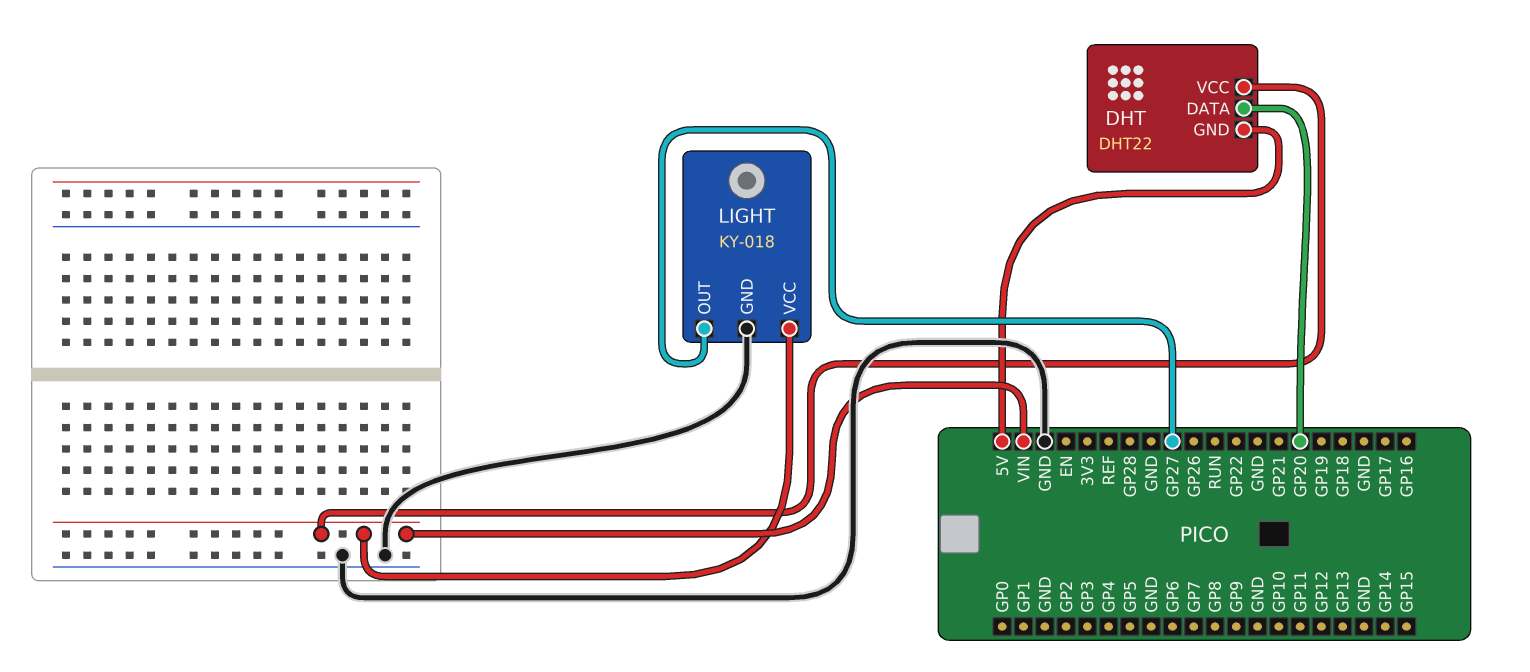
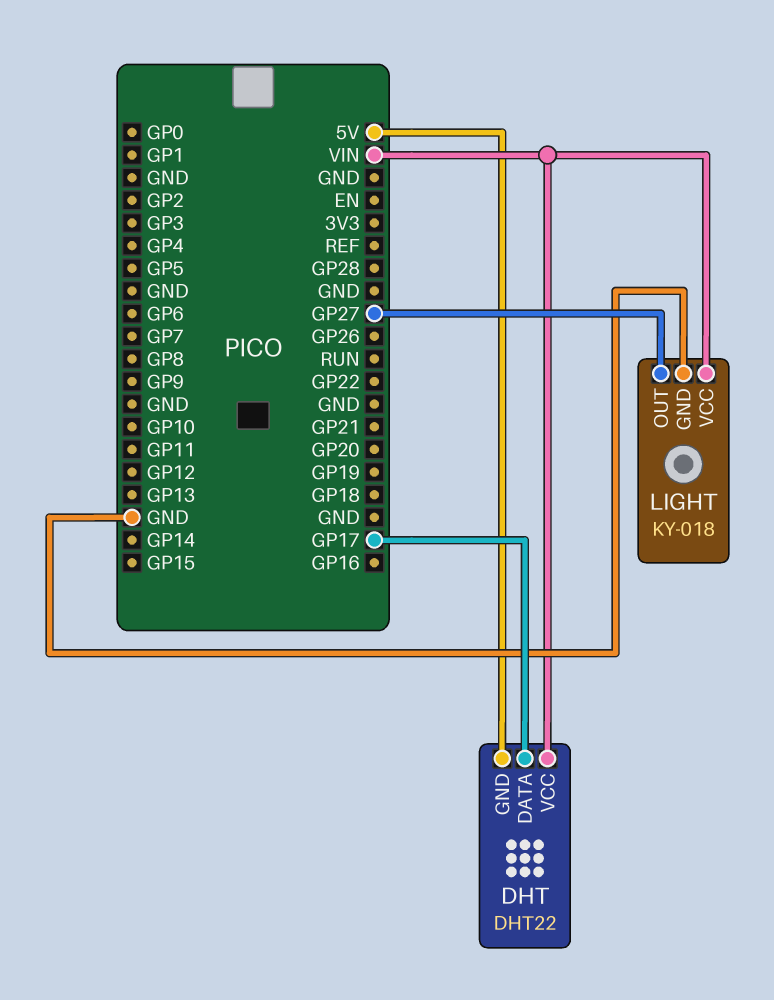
DHT pin DATA: GP20 -> GP17

